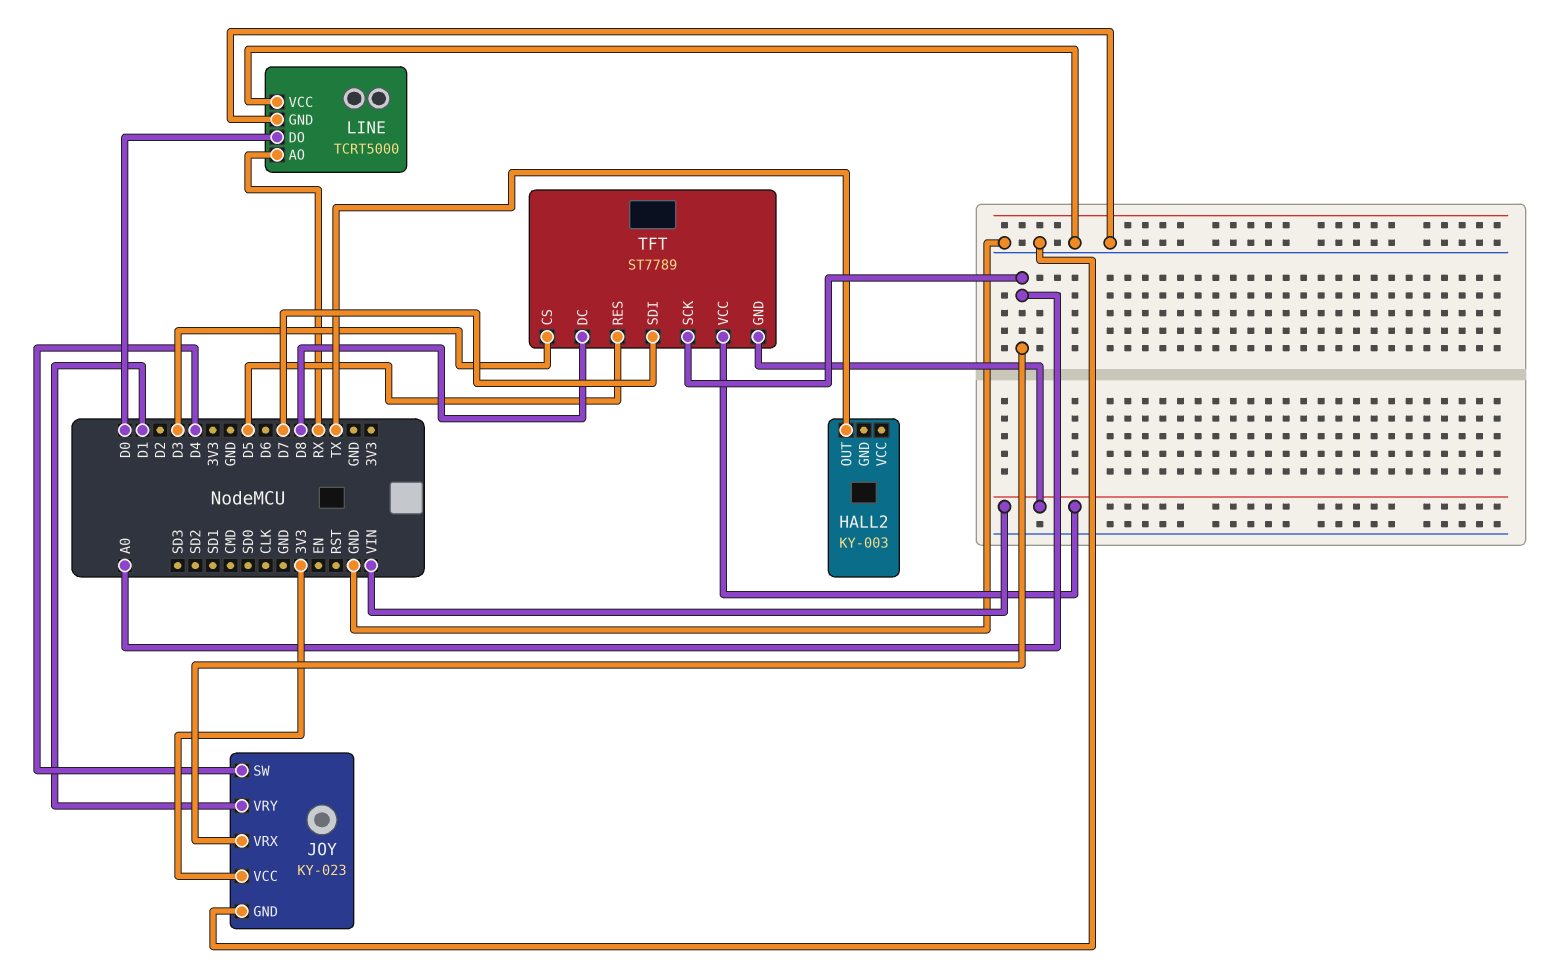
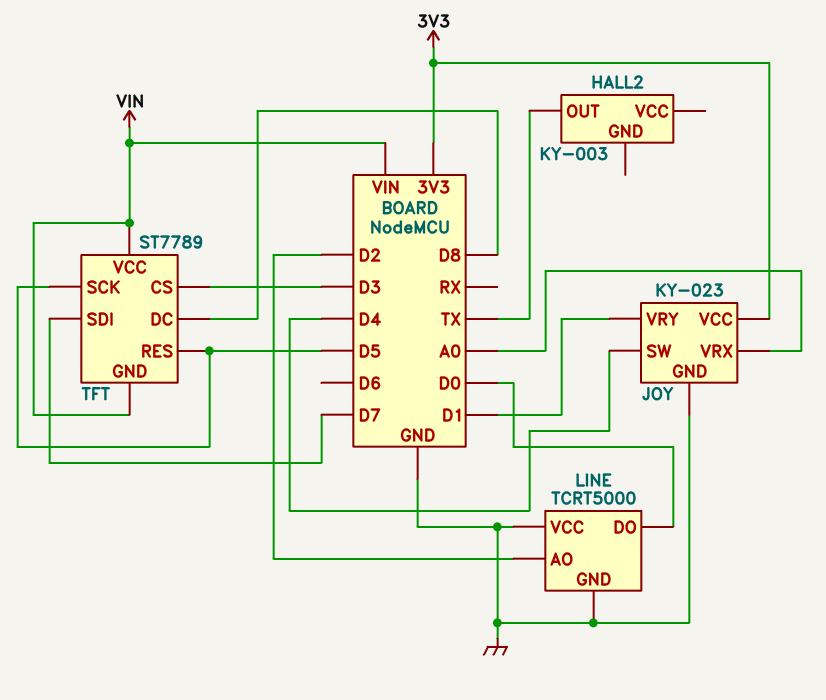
LINE pin AO: RX -> D2
TFT pin SCK: A0 -> D5

